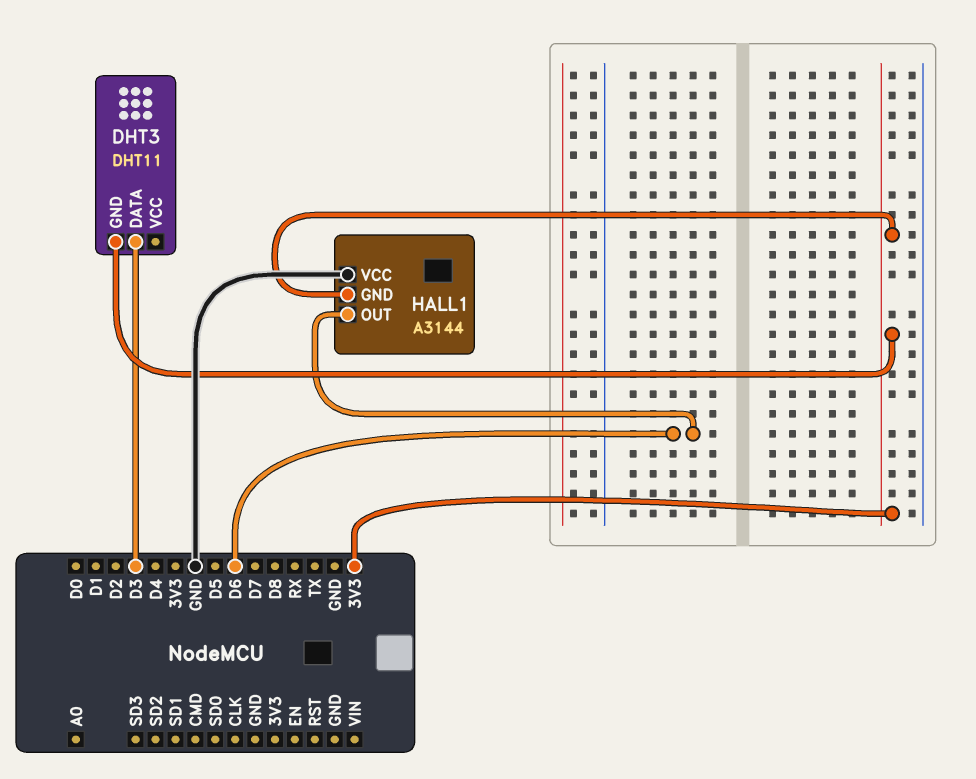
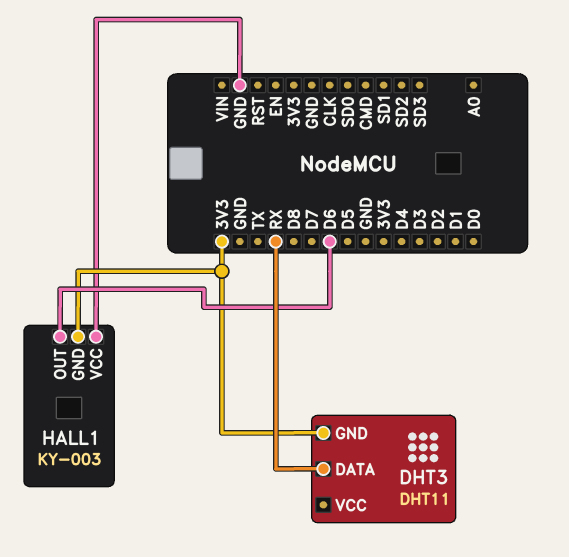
DHT3 pin DATA: D3 -> RX
HALL1: A3144 -> KY-003

